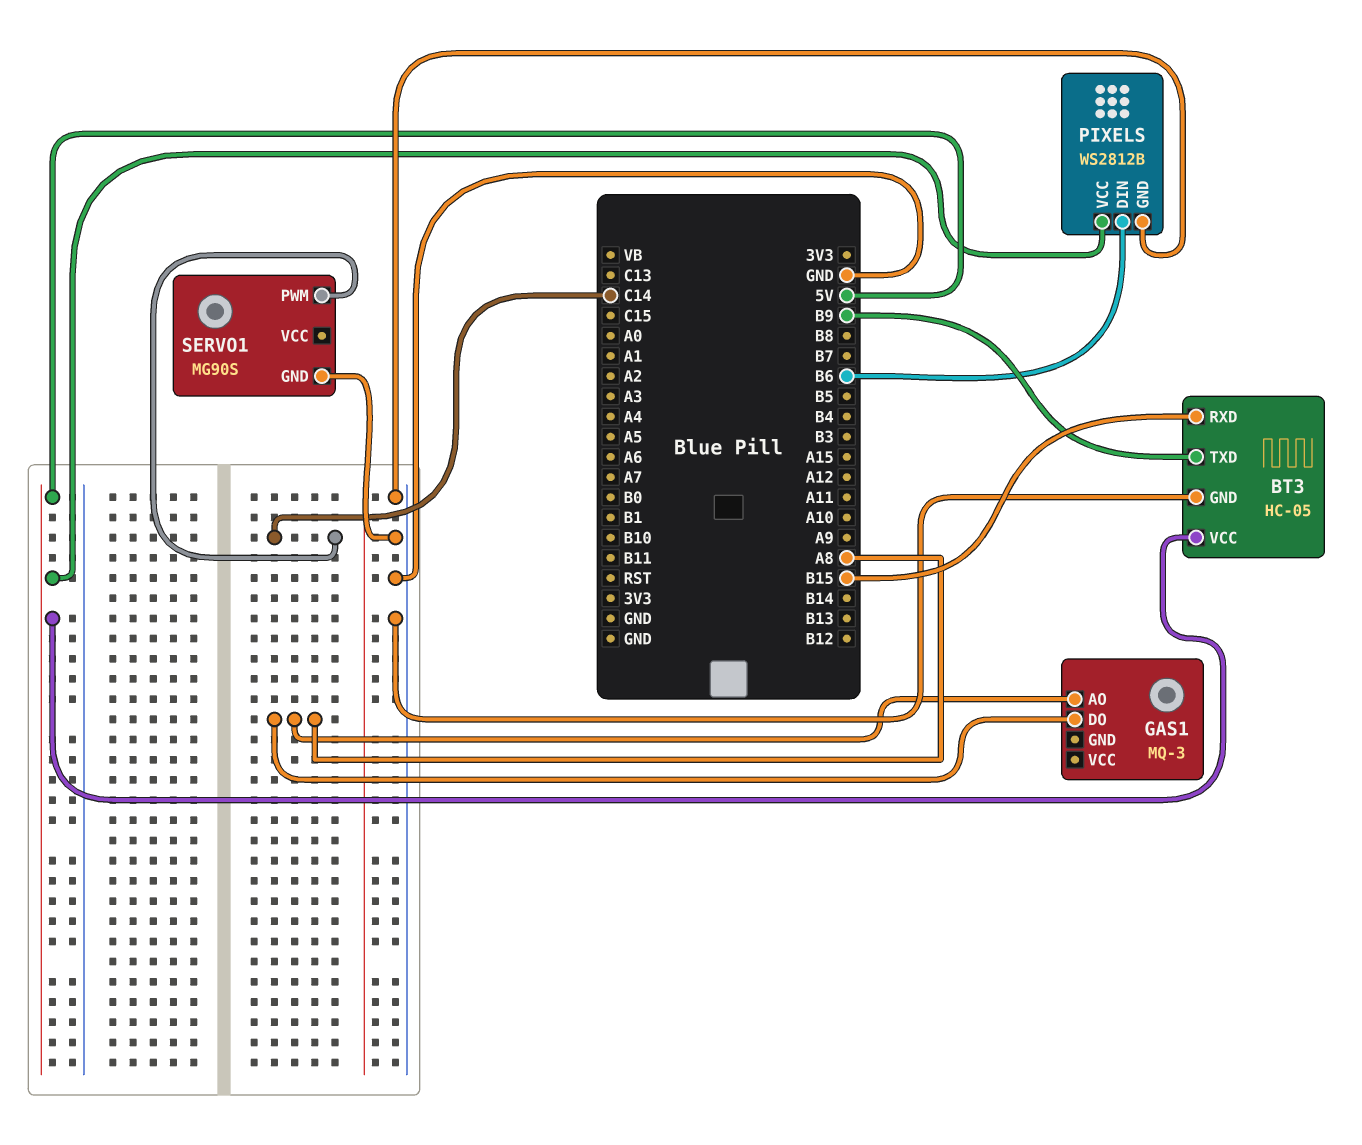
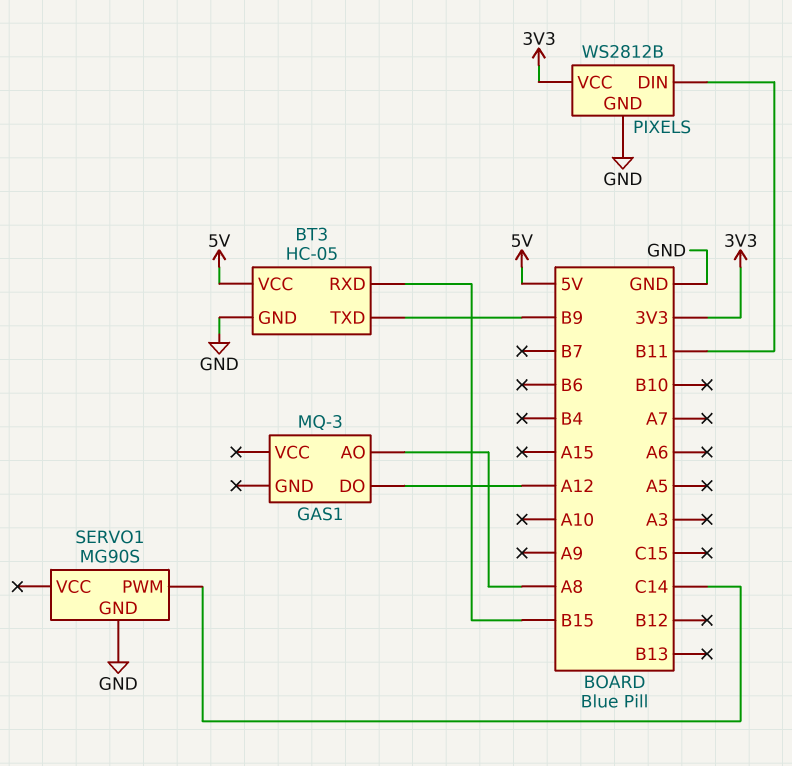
GAS1 pin DO: A8 -> A12
PIXELS pin DIN: B6 -> B11
PIXELS pin VCC: 5V -> 3V3

